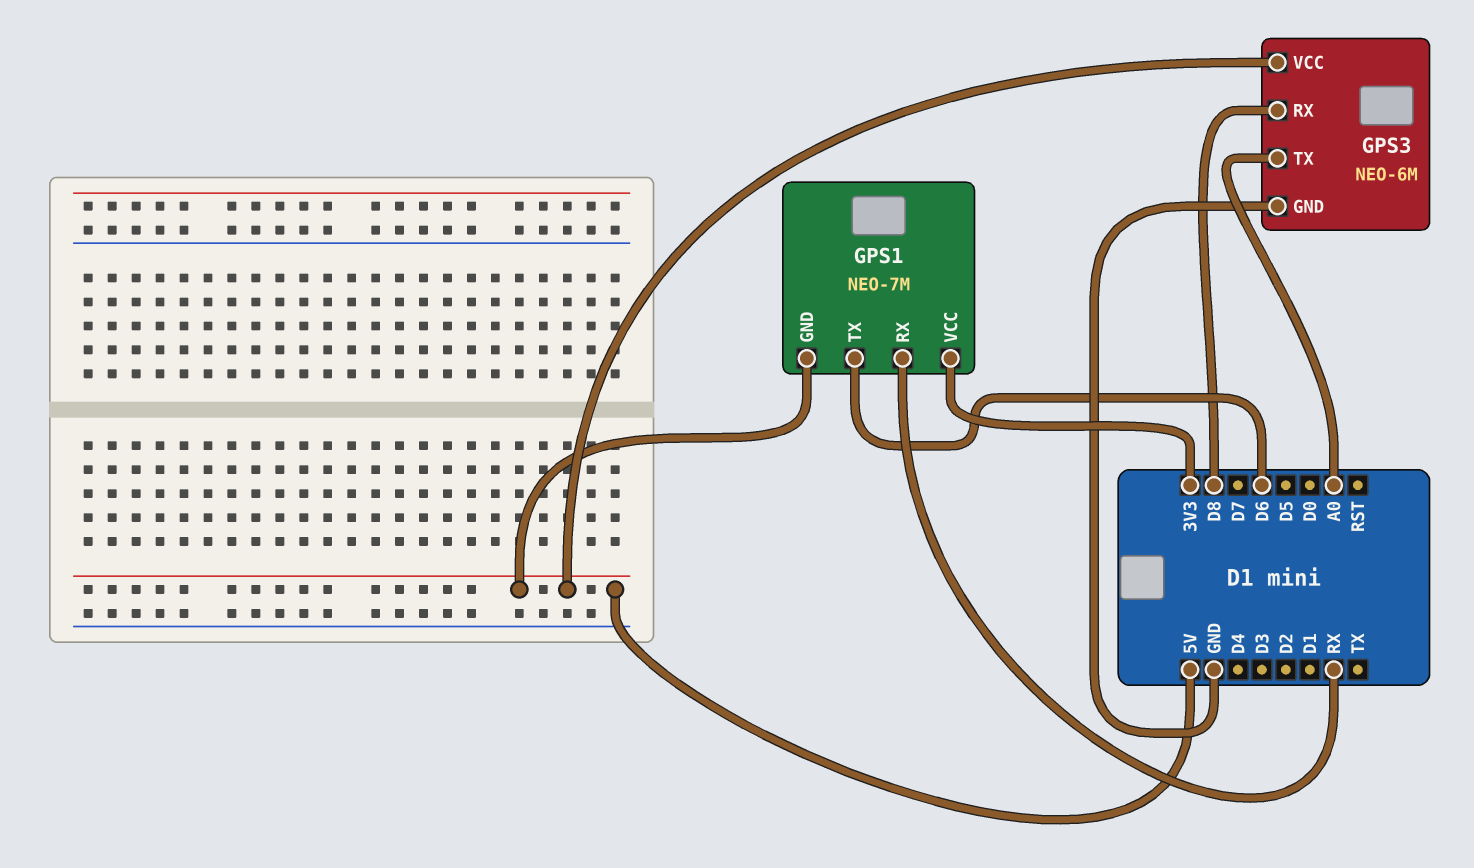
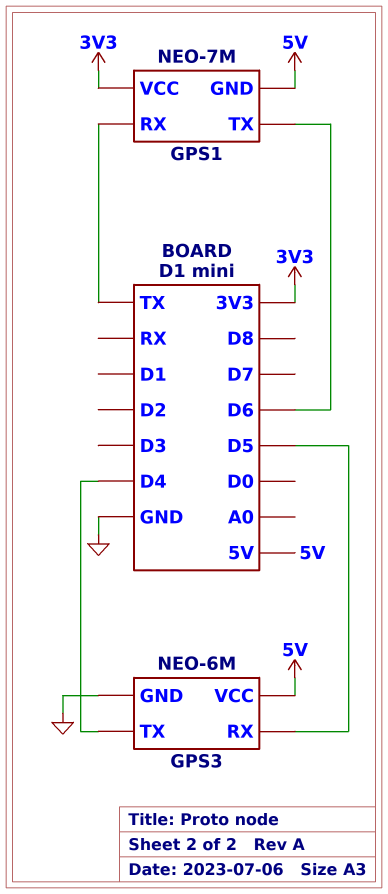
GPS1 pin RX: RX -> TX
GPS3 pin RX: D8 -> D5
GPS3 pin TX: A0 -> D4

